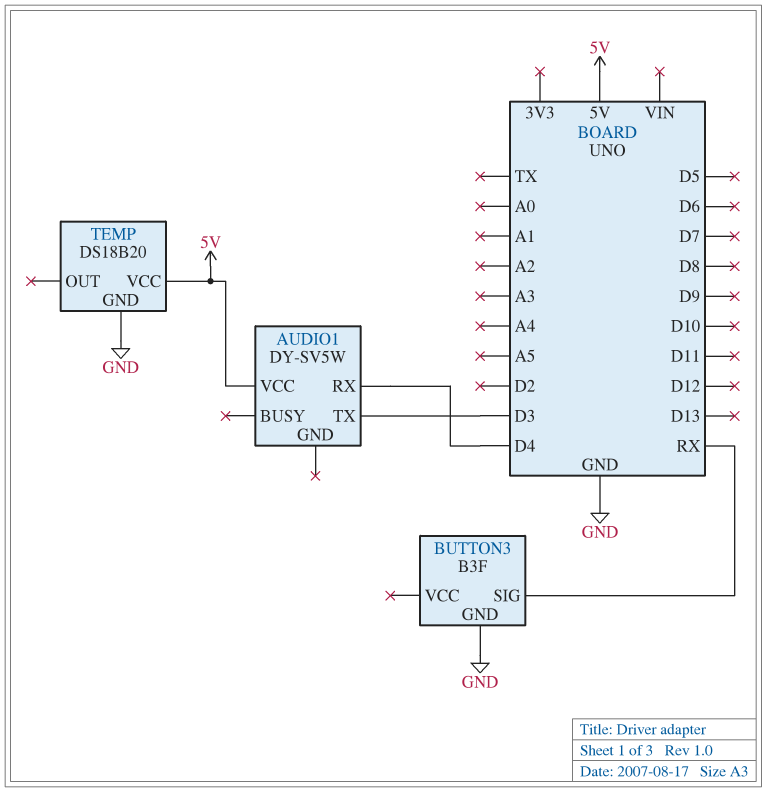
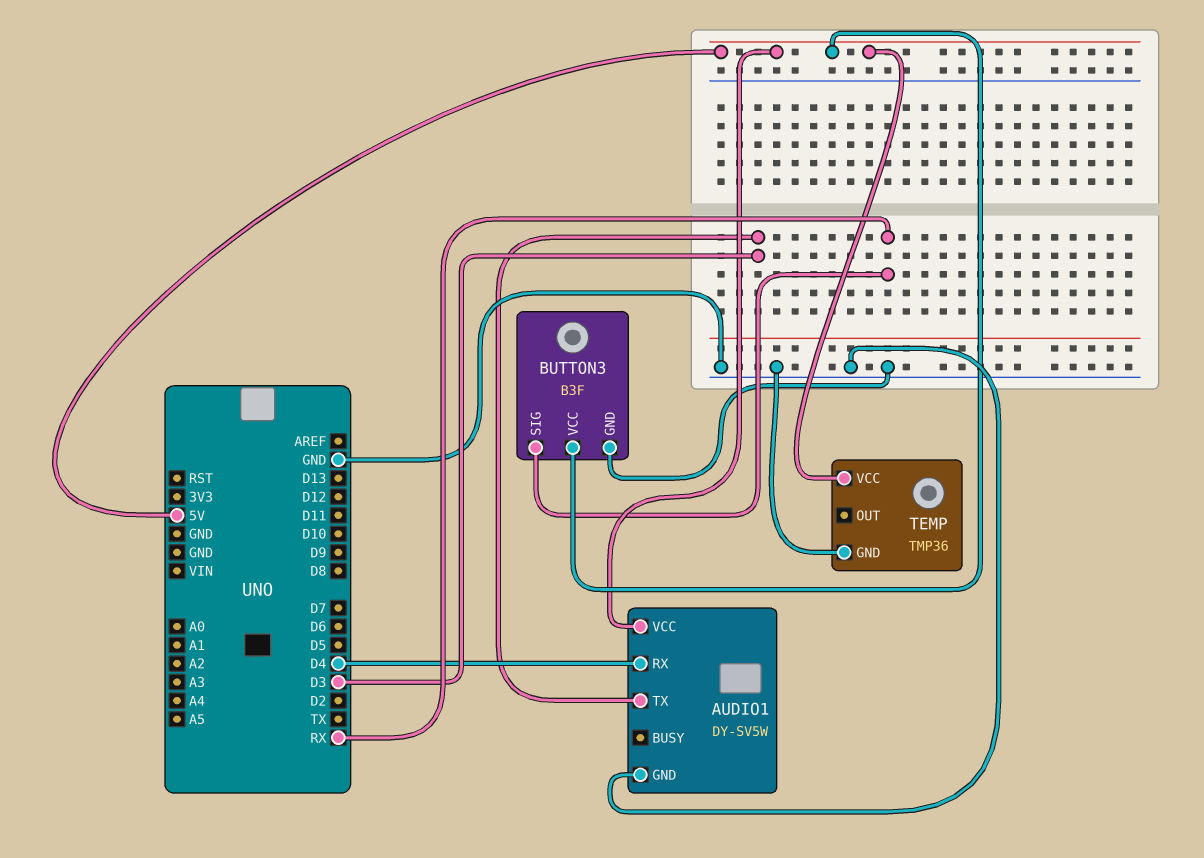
AUDIO1 pin GND: none -> GND
BUTTON3 pin VCC: none -> 5V
TEMP: DS18B20 -> TMP36

